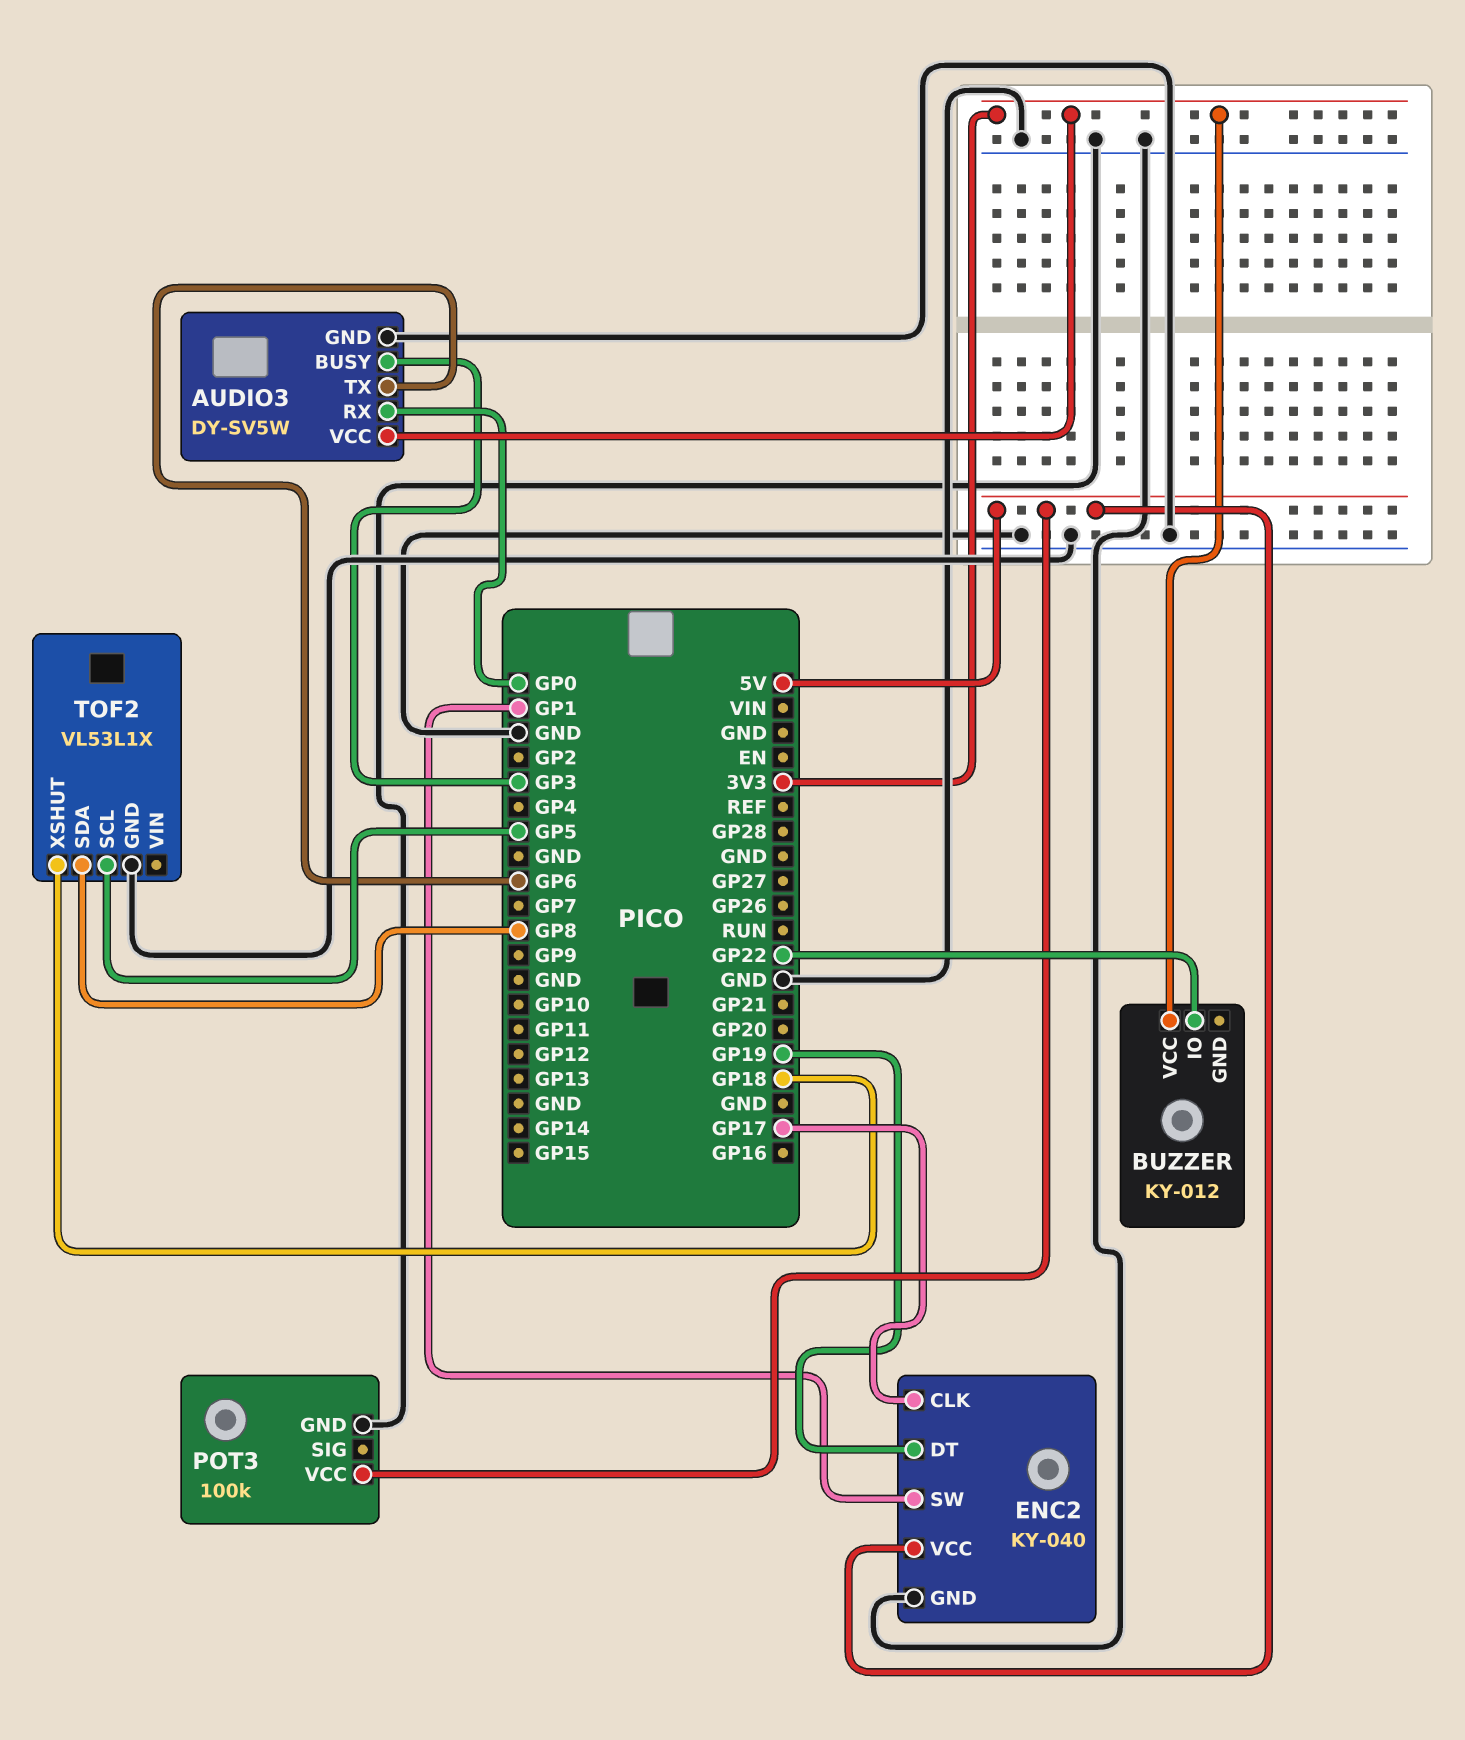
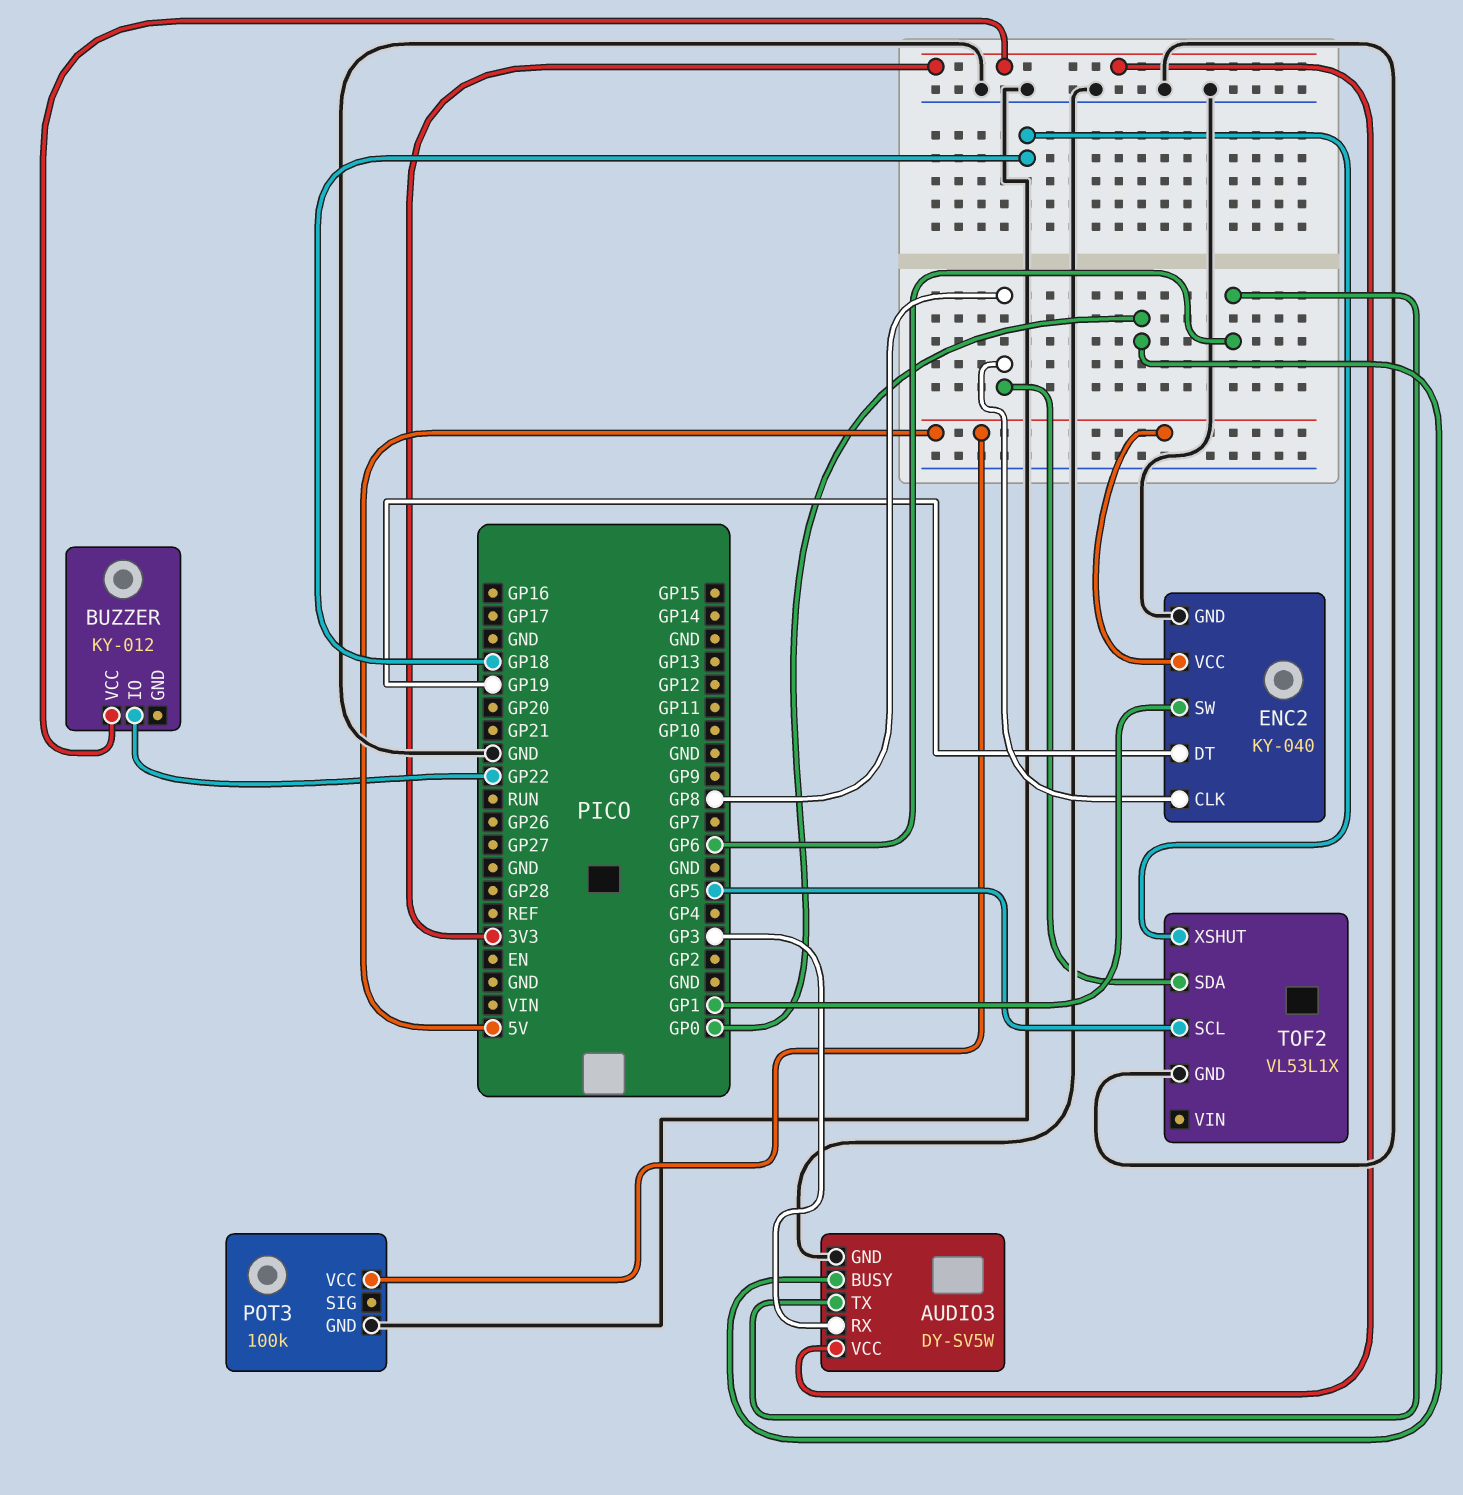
AUDIO3 pin BUSY: GP3 -> GP0
AUDIO3 pin RX: GP0 -> GP3
ENC2 pin CLK: GP17 -> GP8

